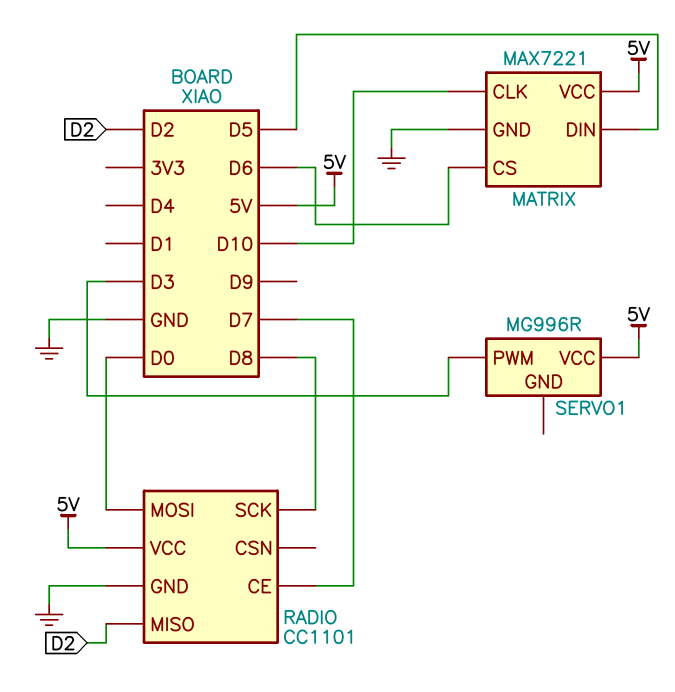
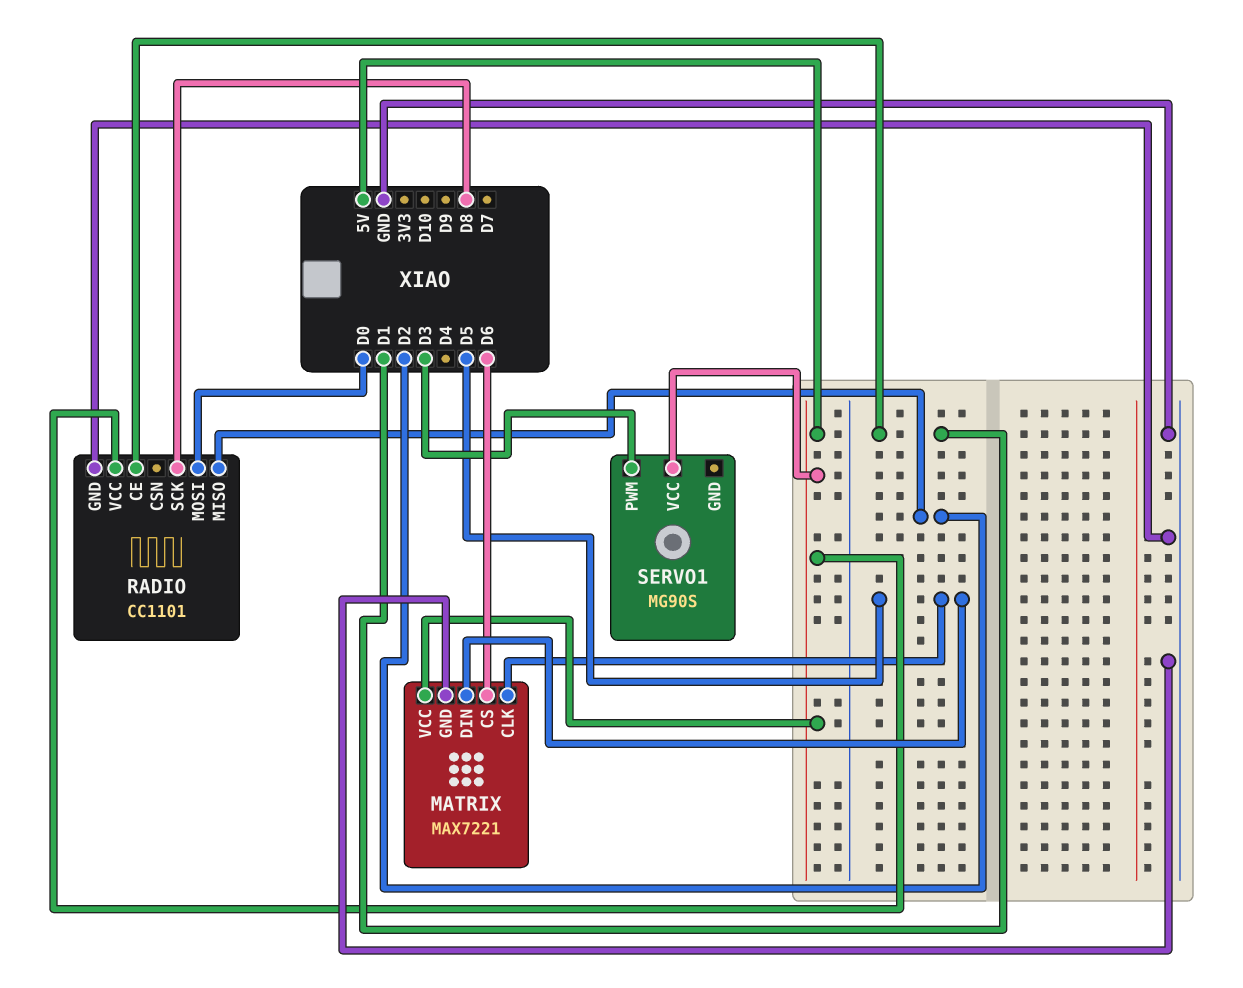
MATRIX pin CLK: D10 -> D5
RADIO pin CE: D7 -> D1
SERVO1: MG996R -> MG90S

